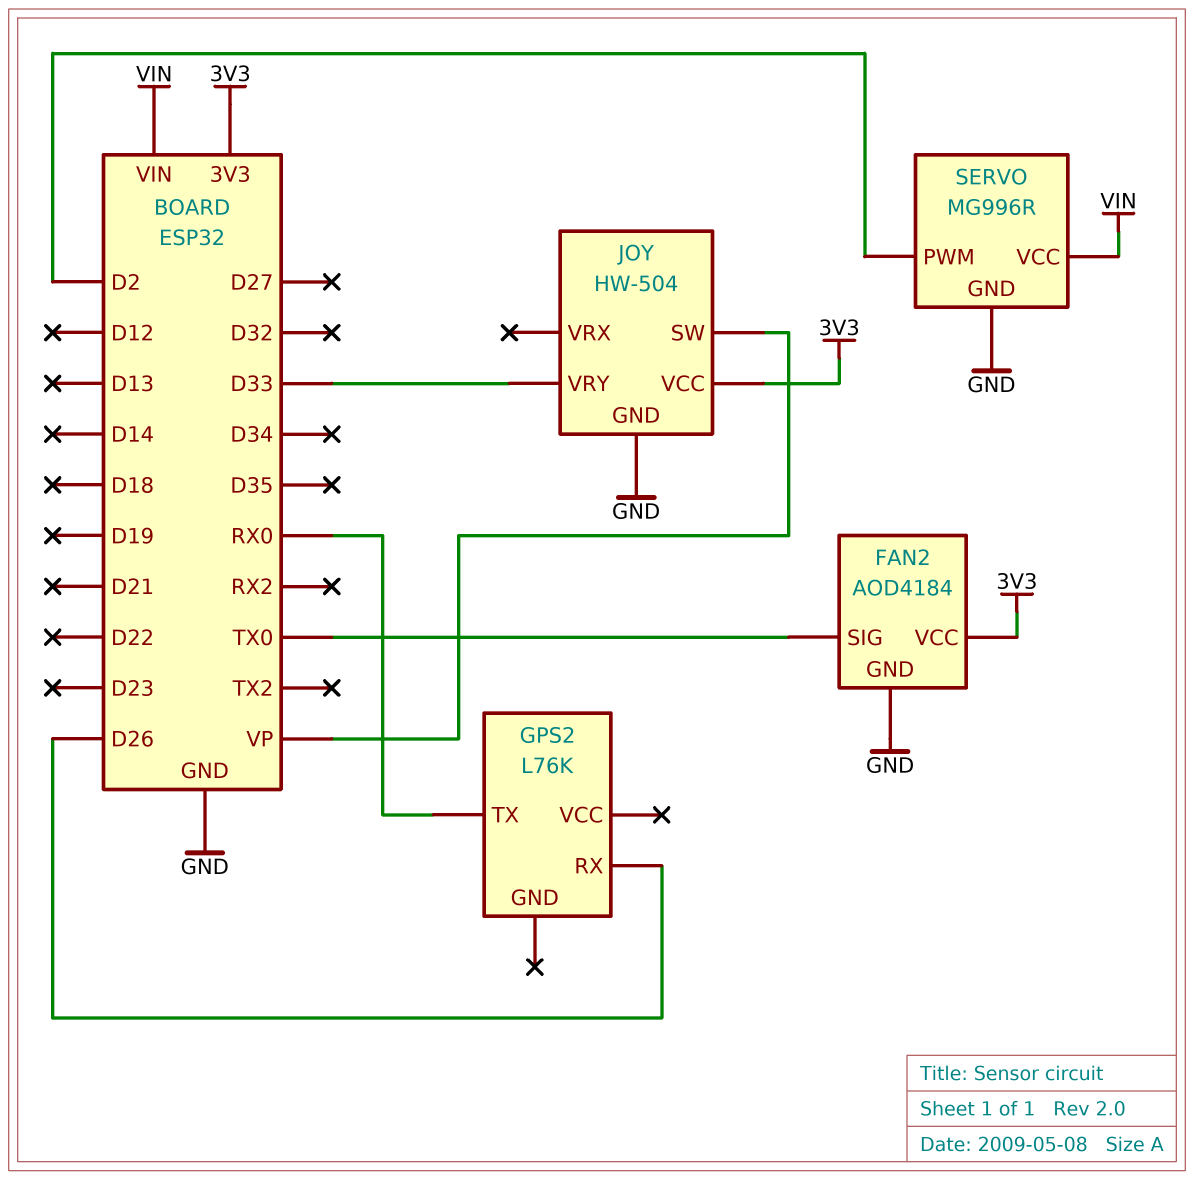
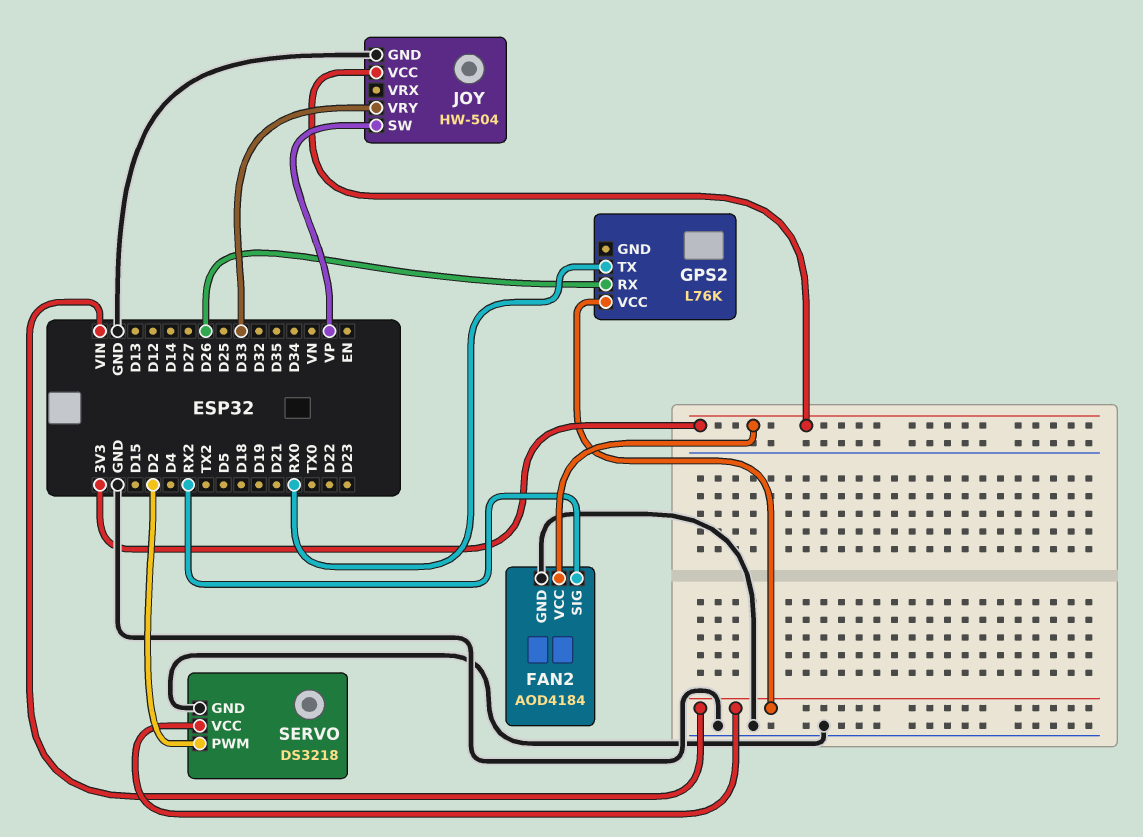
FAN2 pin SIG: TX0 -> RX2
GPS2 pin VCC: none -> VIN
SERVO: MG996R -> DS3218

